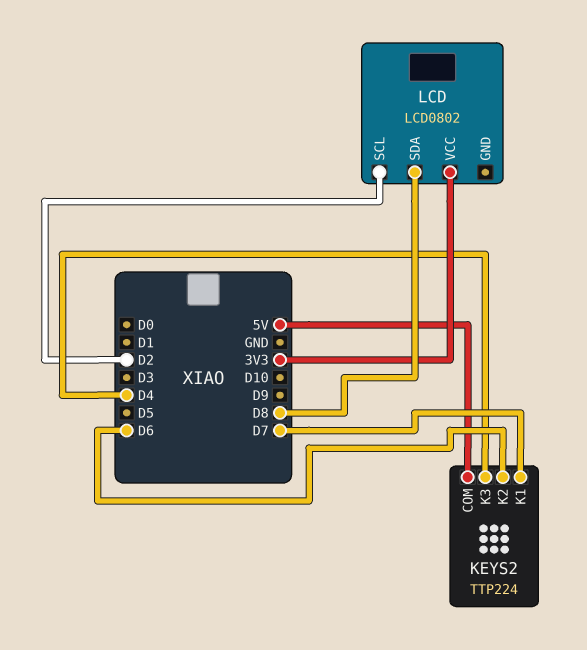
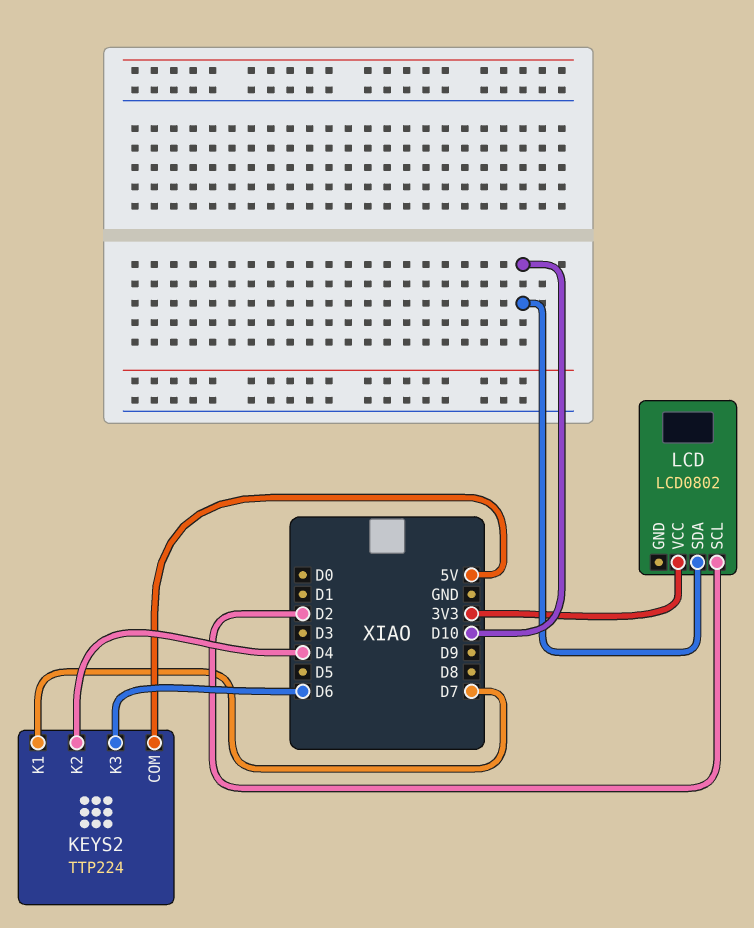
KEYS2 pin K2: D6 -> D4
KEYS2 pin K3: D4 -> D6
LCD pin SDA: D8 -> D10

